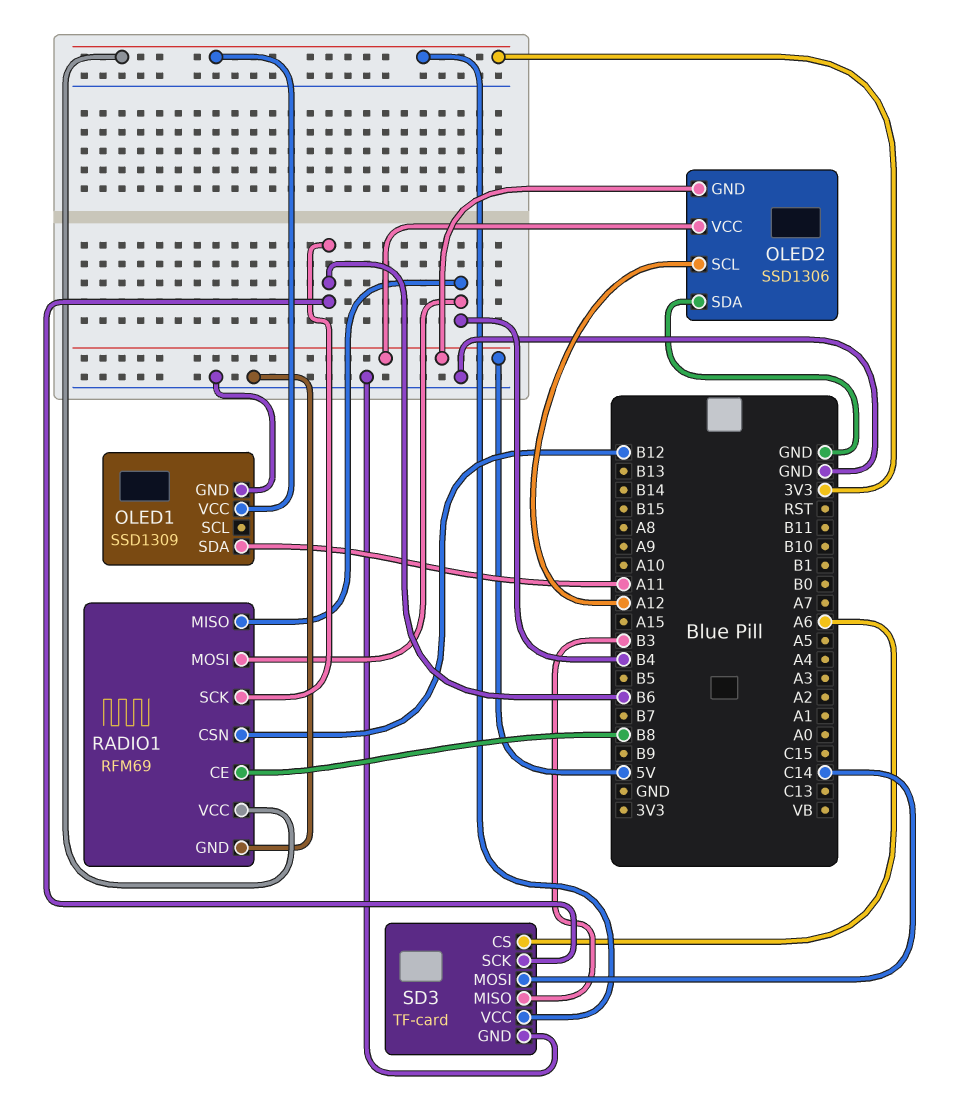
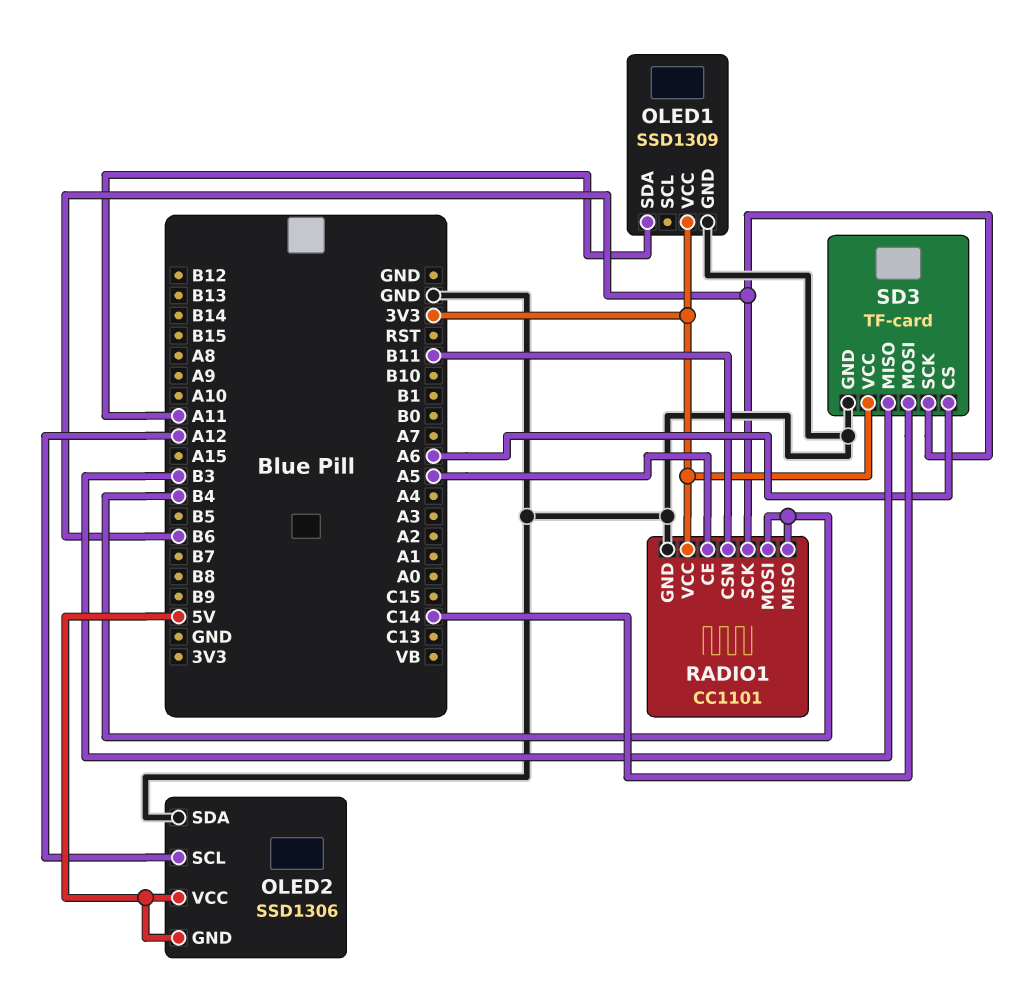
RADIO1: RFM69 -> CC1101
RADIO1 pin CE: B8 -> A5
RADIO1 pin CSN: B12 -> B11

